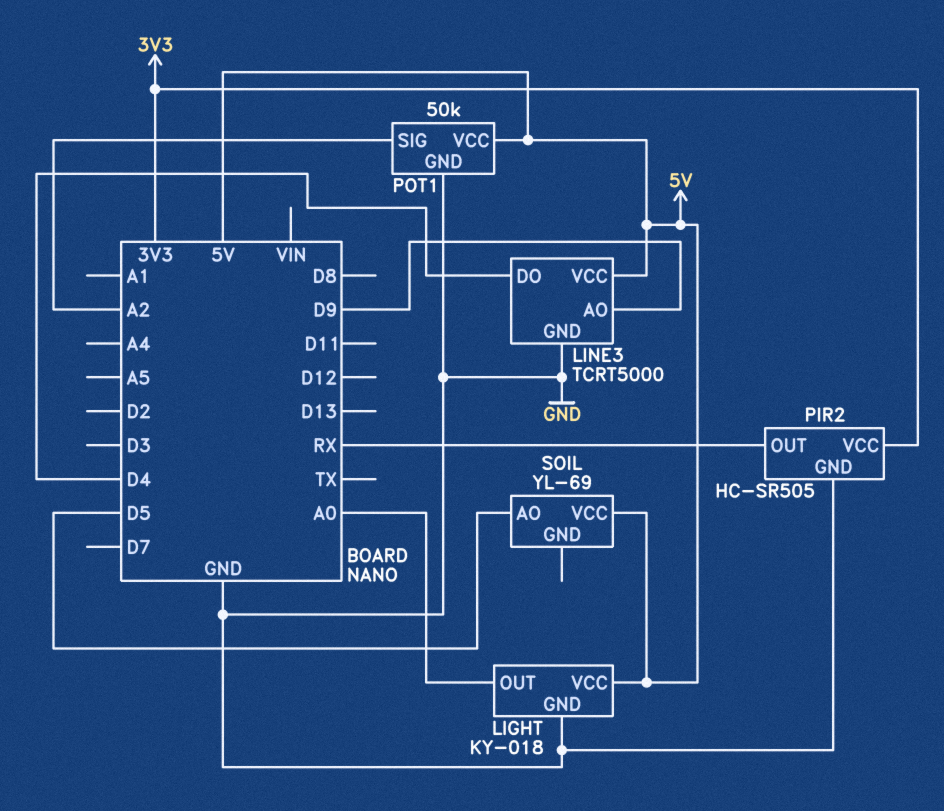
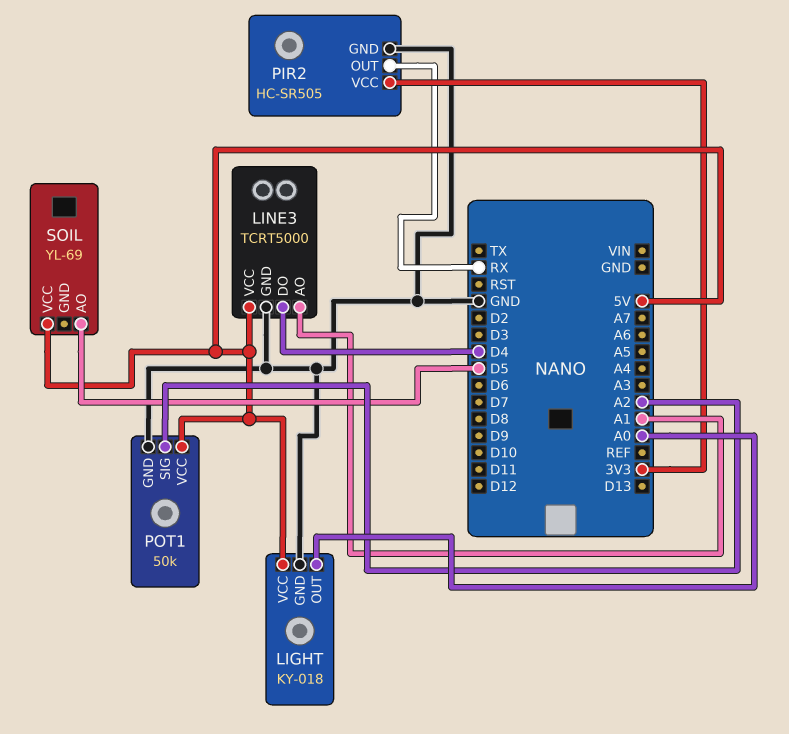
LINE3 pin AO: D9 -> A1

